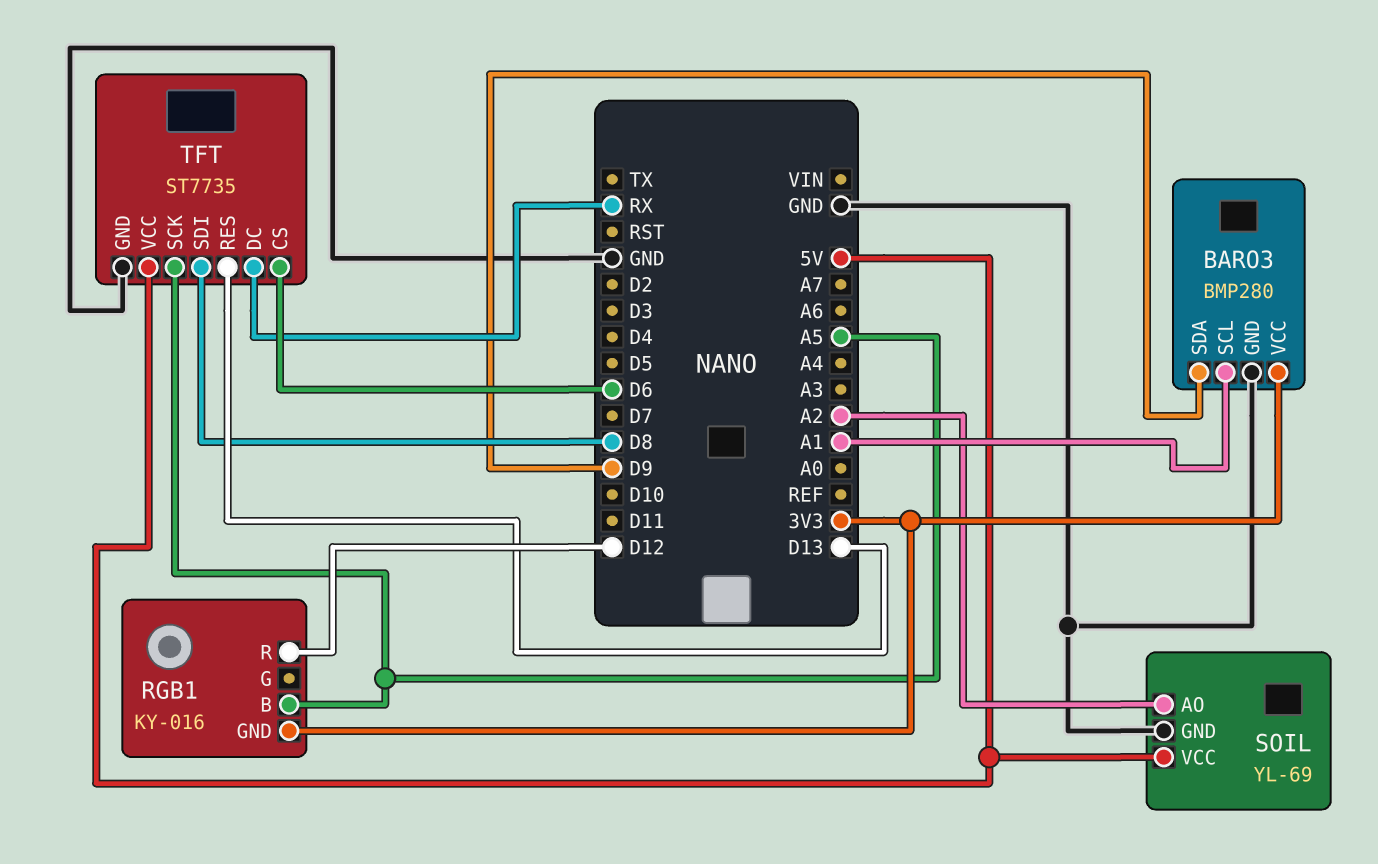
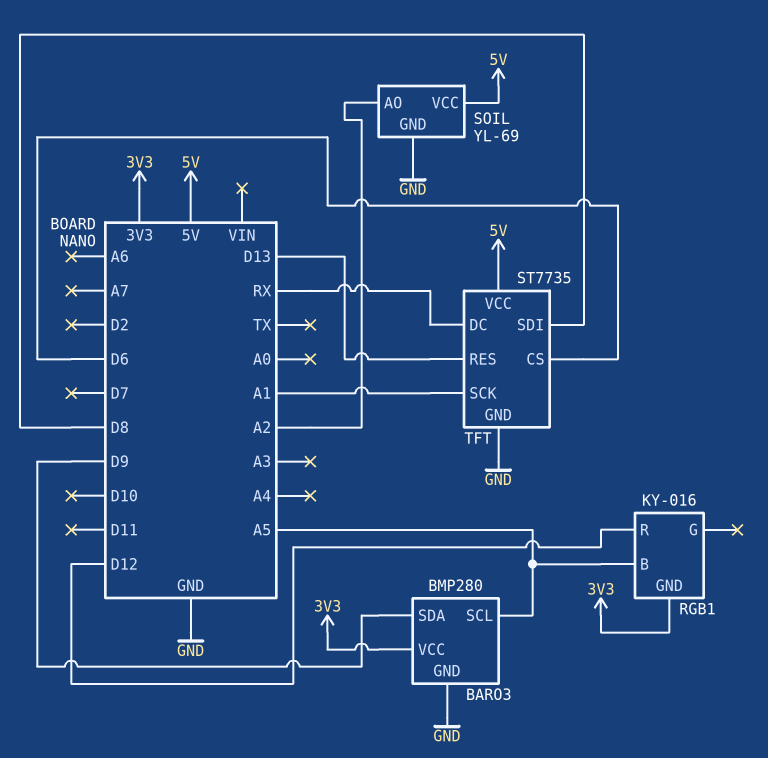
BARO3 pin SCL: A1 -> A5
TFT pin SCK: A5 -> A1

